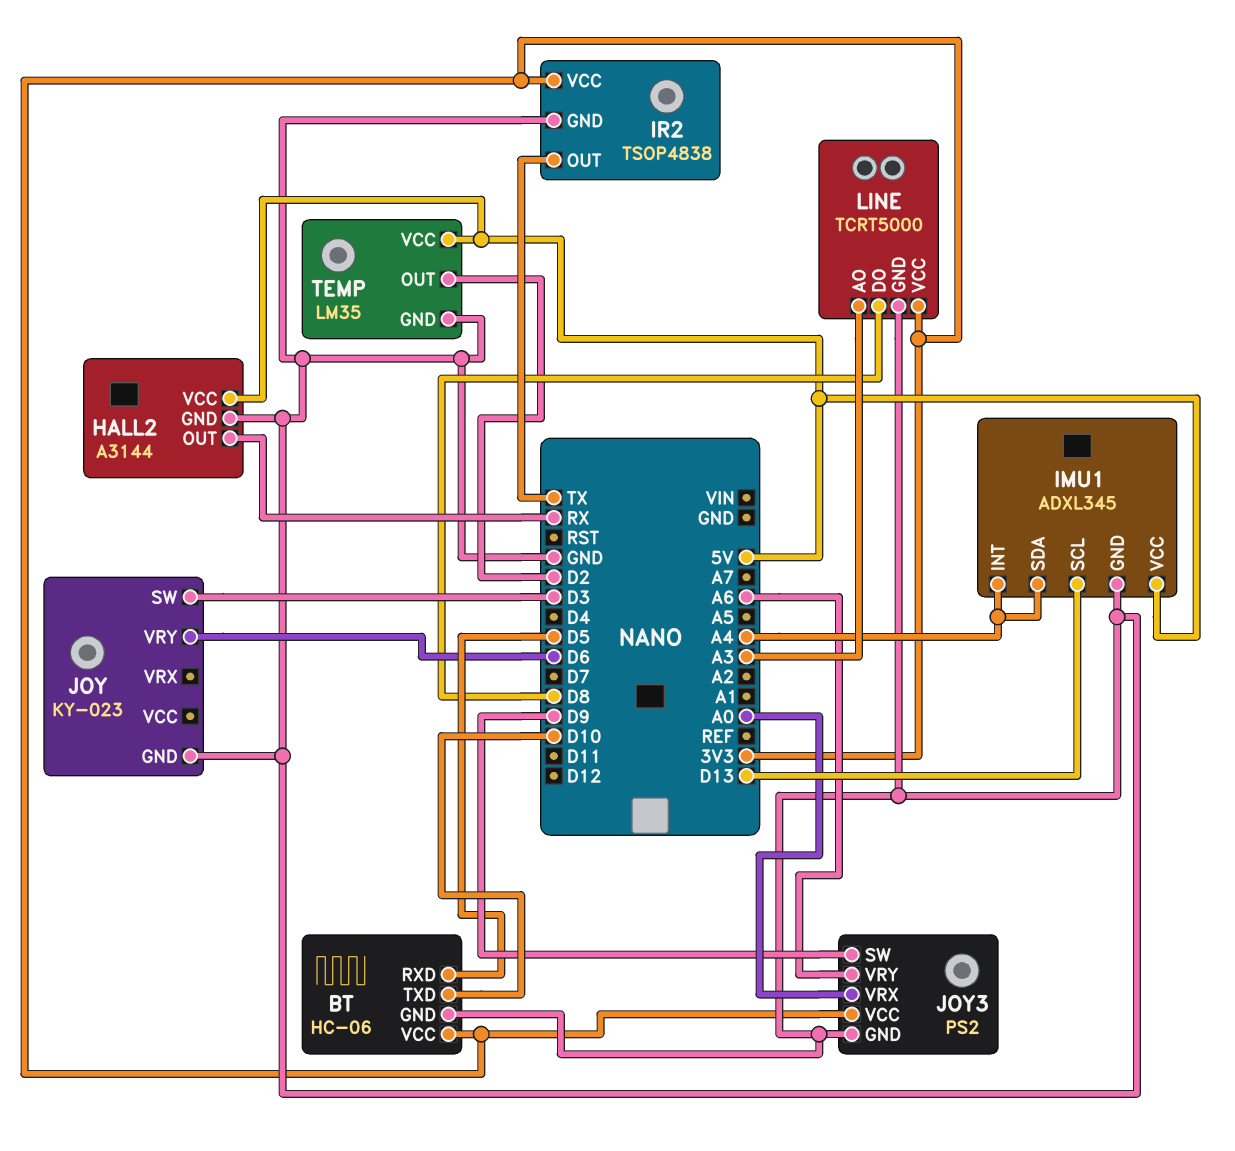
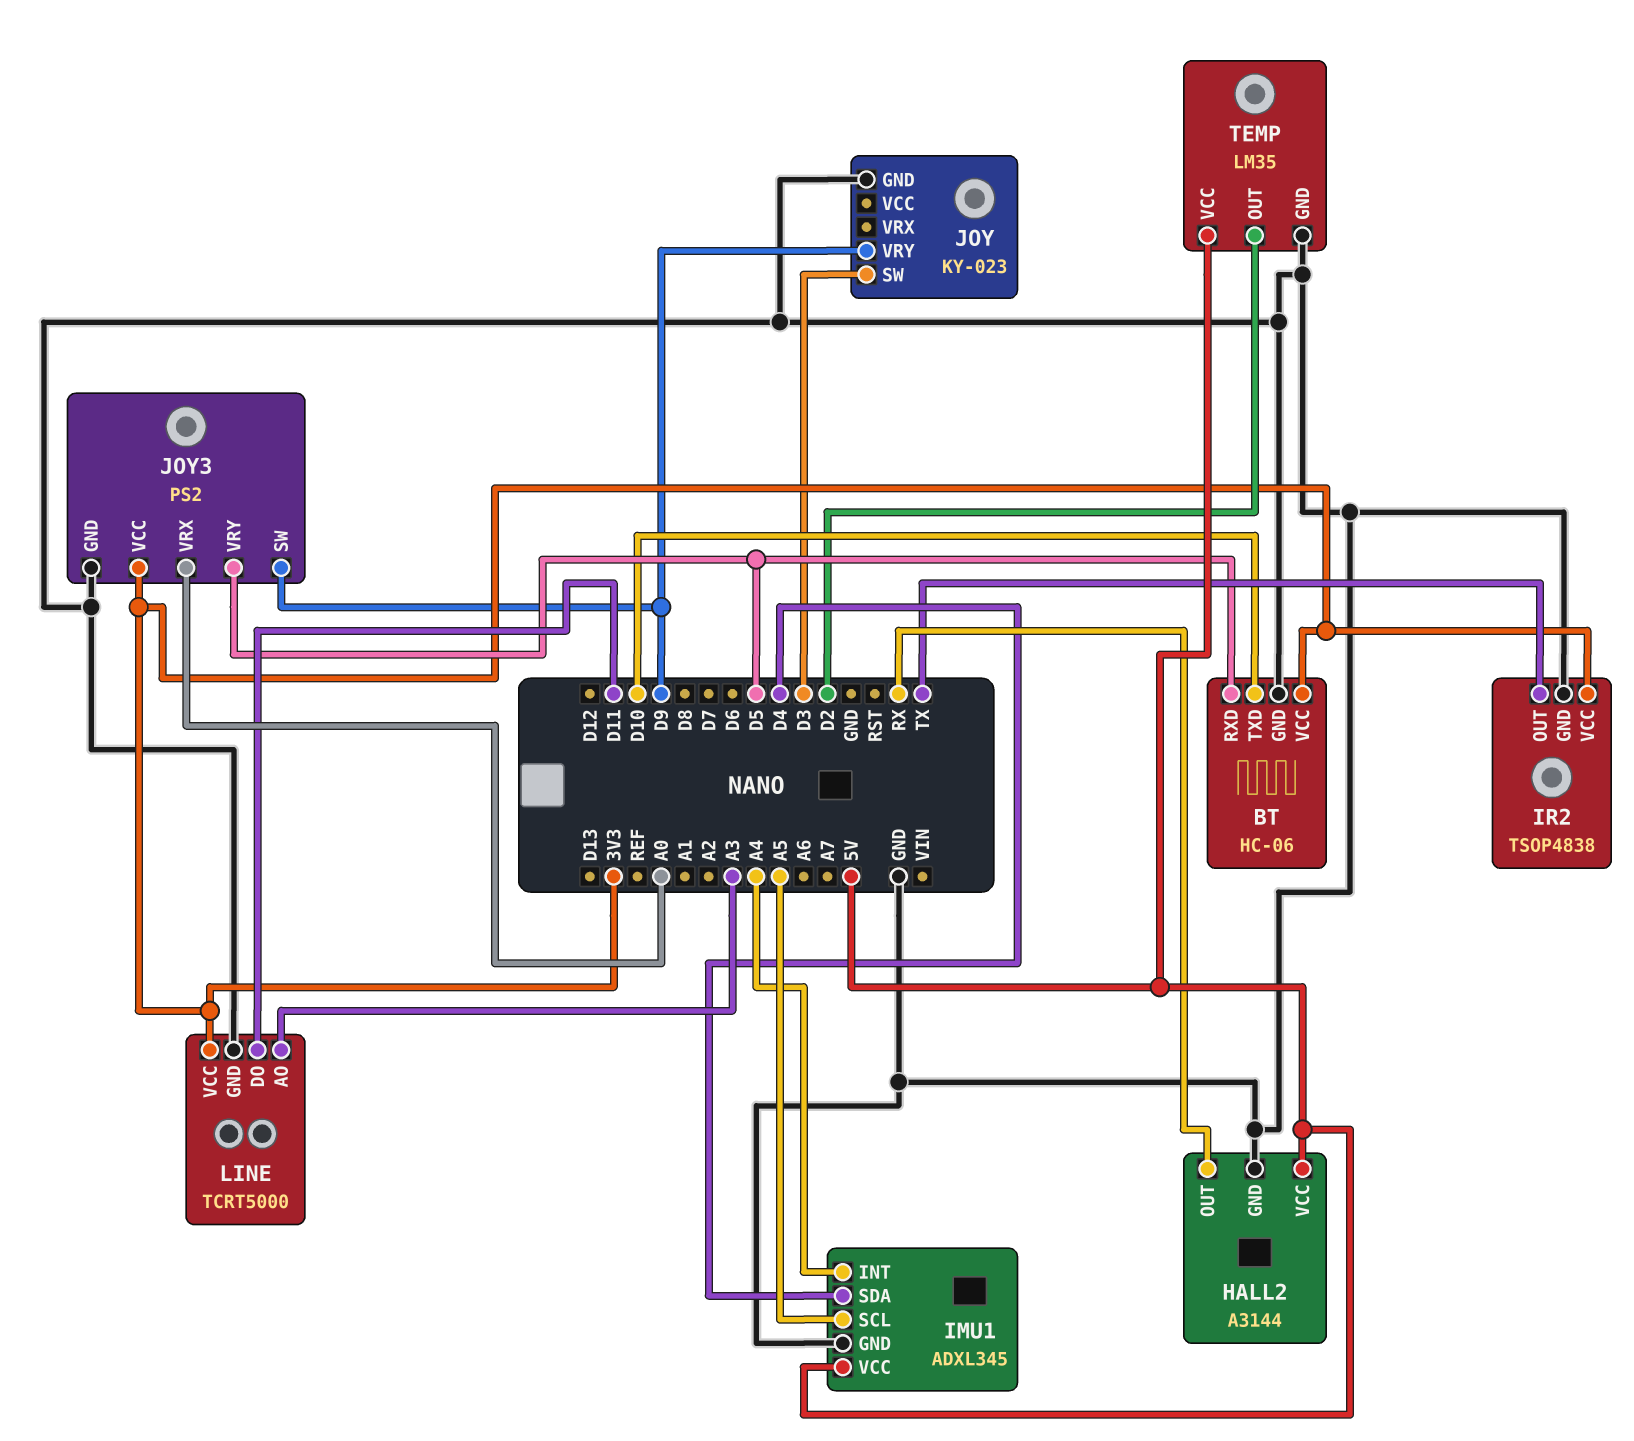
IMU1 pin SCL: D13 -> A5
IMU1 pin SDA: A4 -> D4
JOY pin VRY: D6 -> D9
JOY3 pin VRY: A6 -> D5
LINE pin DO: D8 -> D11

